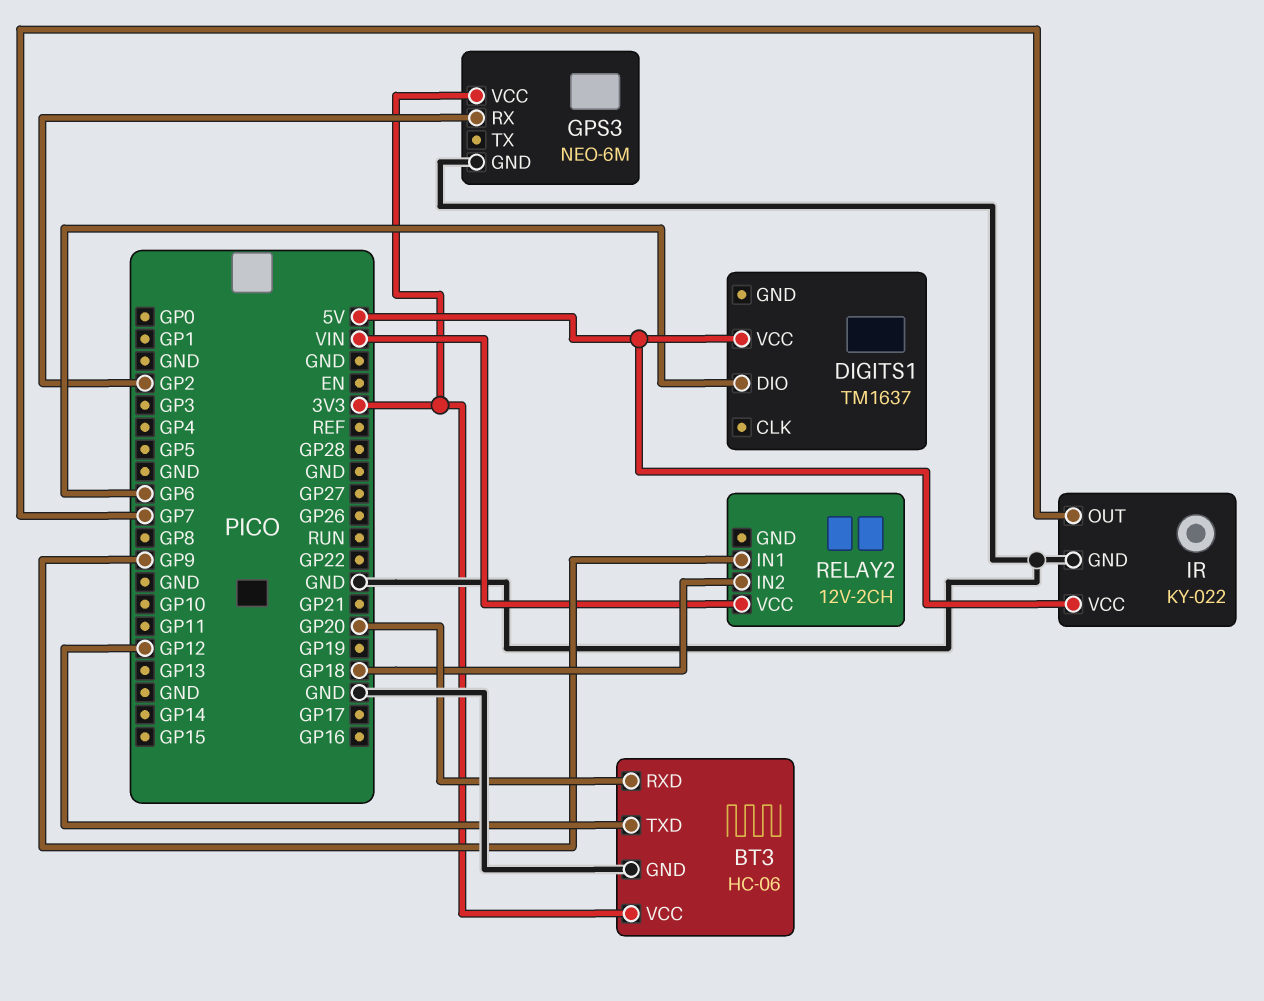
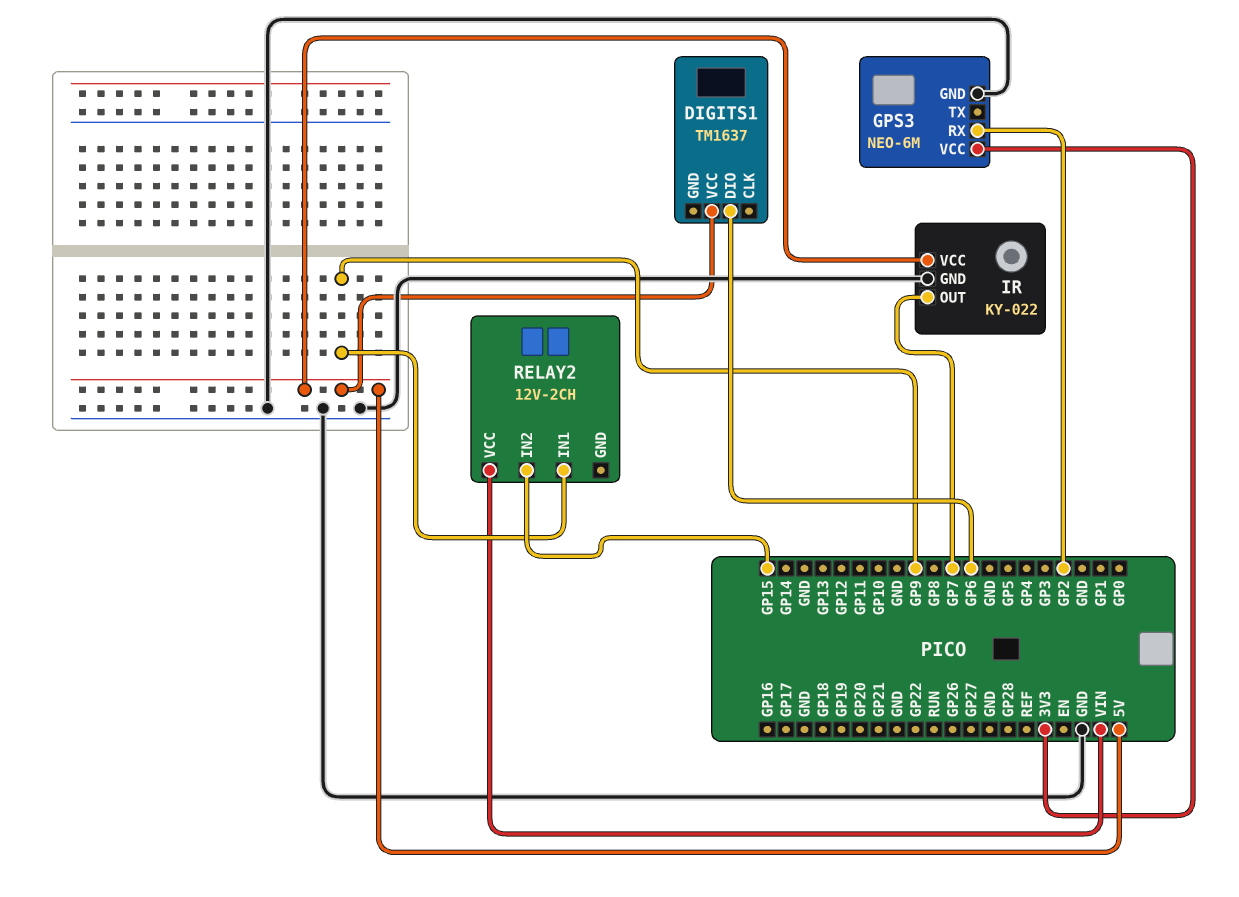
BT3: HC-06 -> none
BT3 pin GND: GND -> none
BT3 pin RXD: GP20 -> none
BT3 pin TXD: GP12 -> none
BT3 pin VCC: 3V3 -> none
RELAY2 pin IN2: GP18 -> GP15

